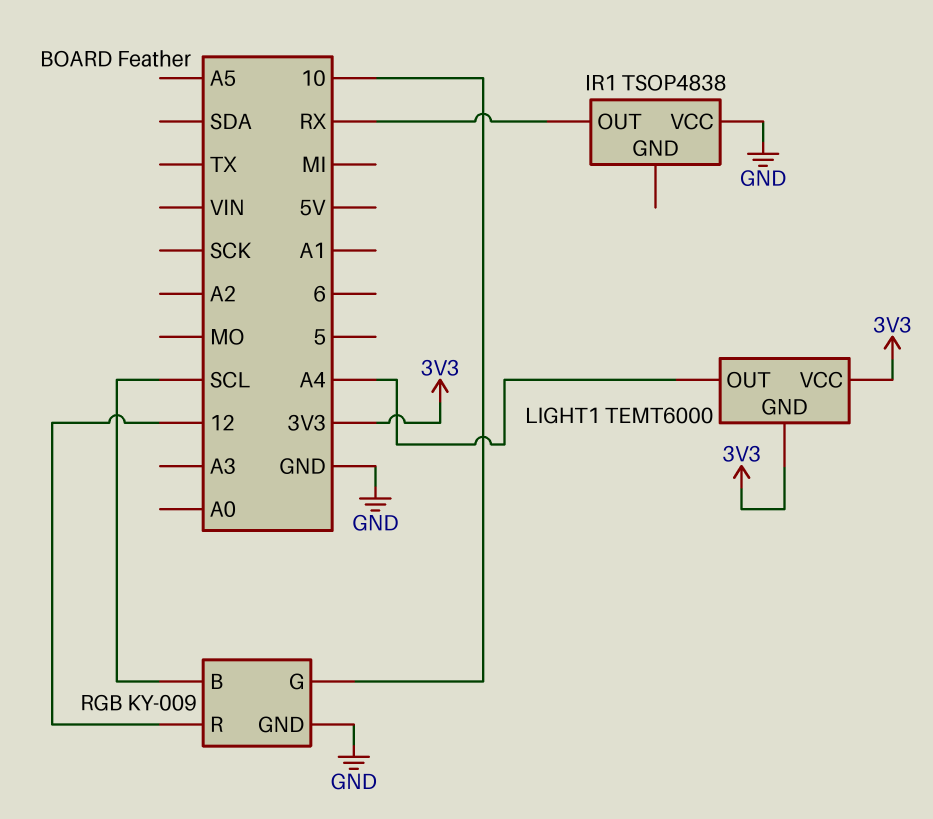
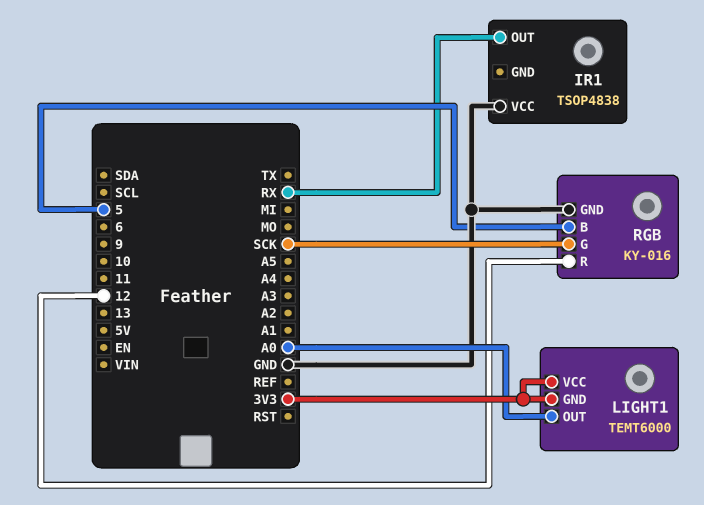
LIGHT1 pin OUT: A4 -> A0
RGB: KY-009 -> KY-016
RGB pin B: SCL -> 5
RGB pin G: 10 -> SCK

